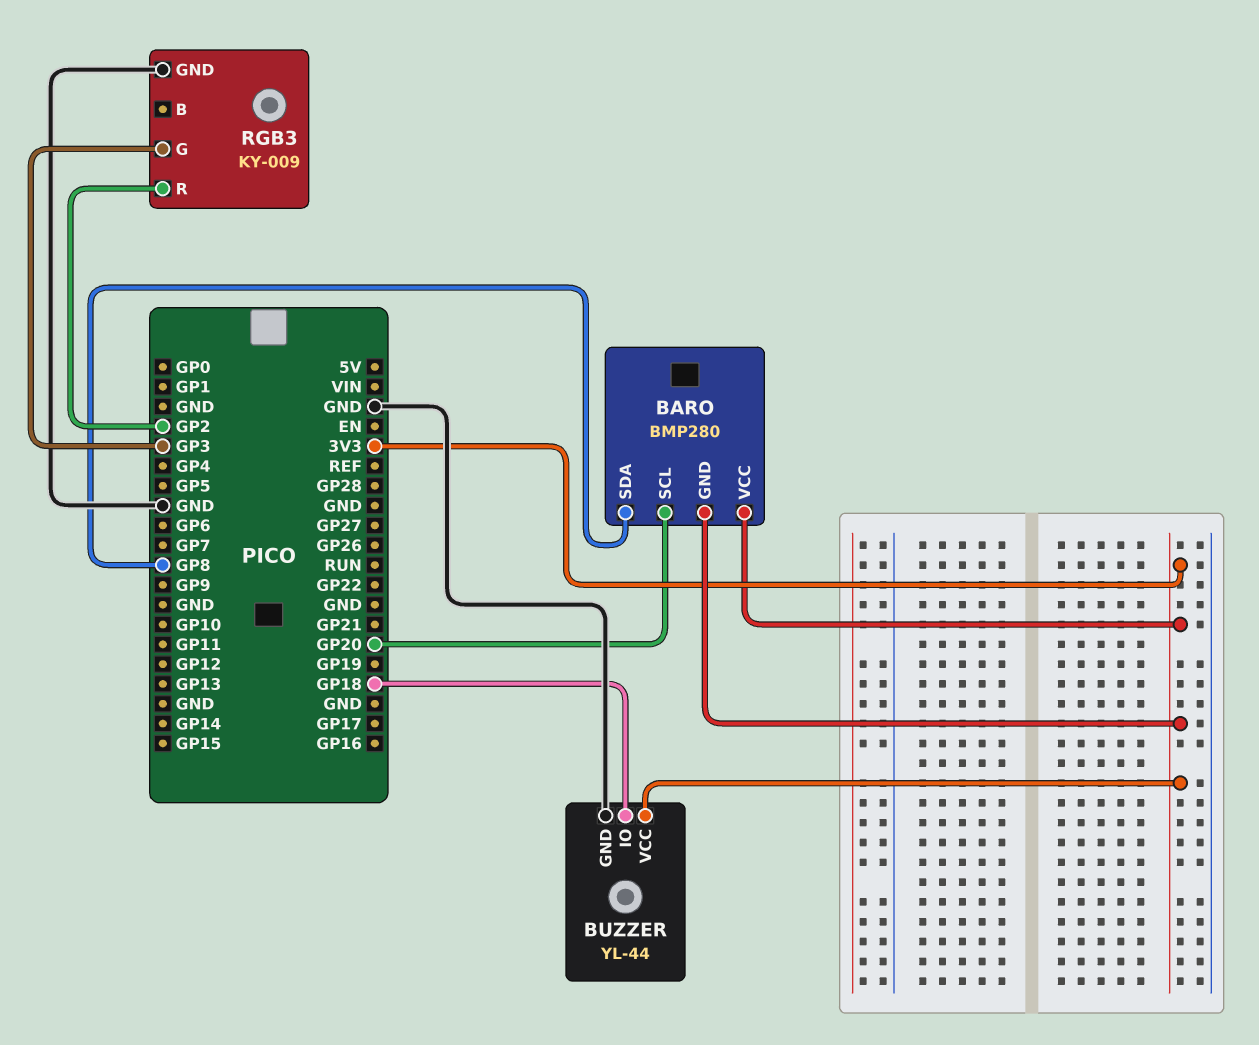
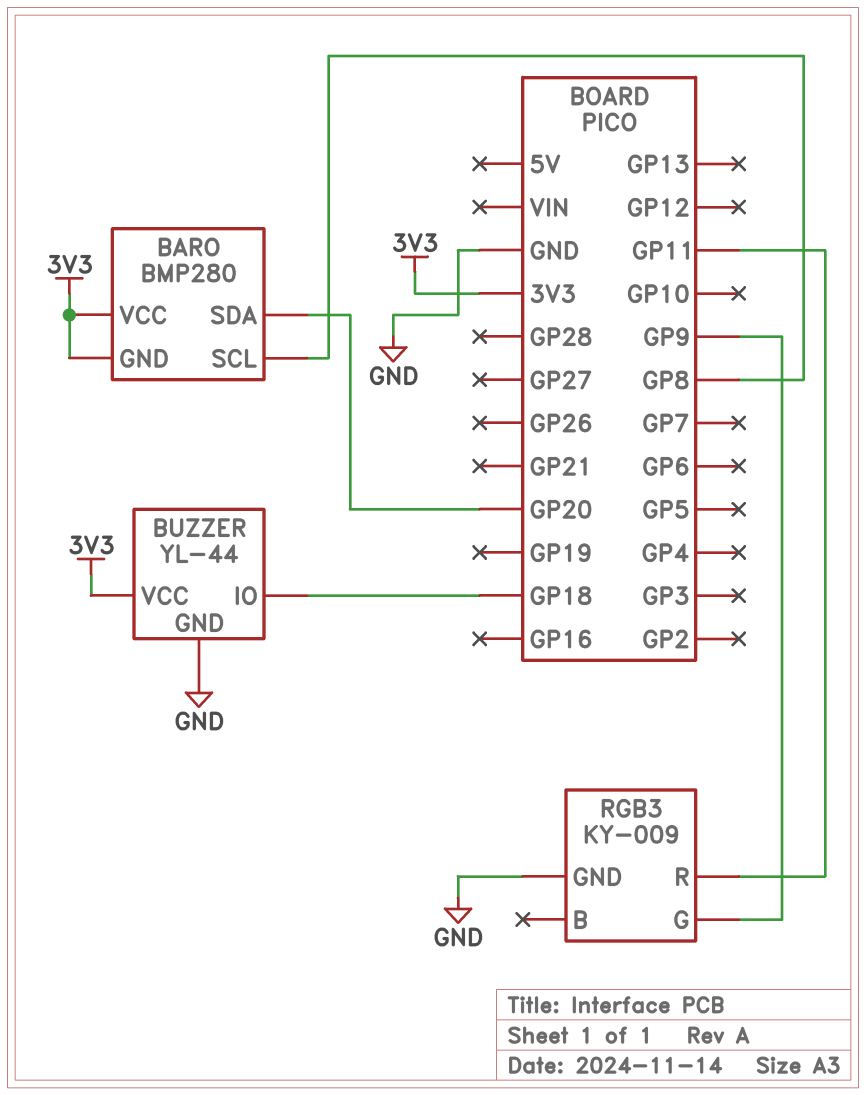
BARO pin SCL: GP20 -> GP8
BARO pin SDA: GP8 -> GP20
RGB3 pin G: GP3 -> GP9
RGB3 pin R: GP2 -> GP11

